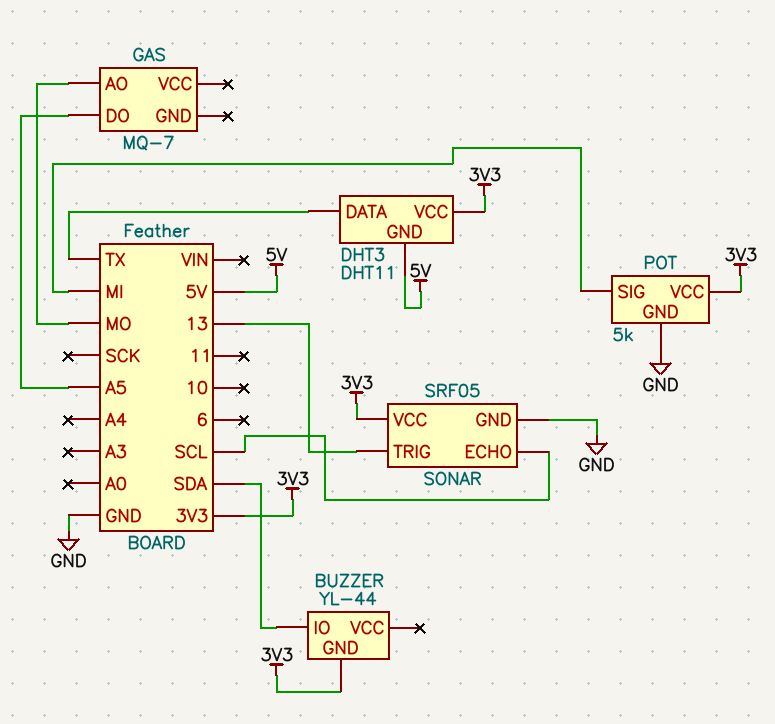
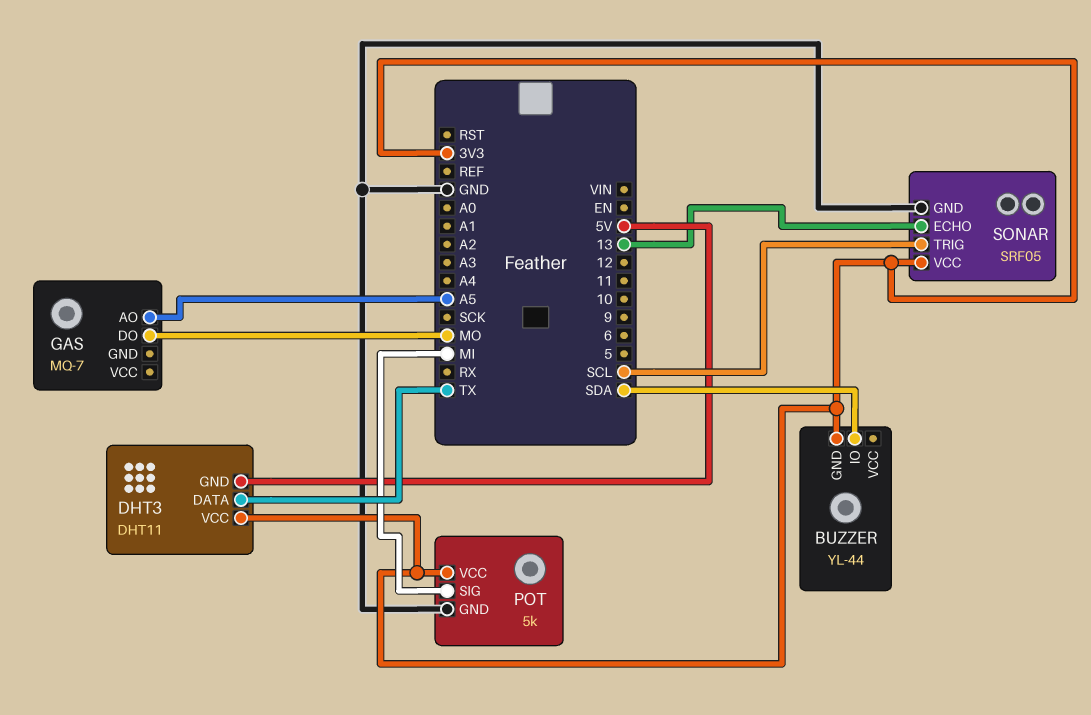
GAS pin AO: MO -> A5
GAS pin DO: A5 -> MO
SONAR pin ECHO: SCL -> 13
SONAR pin TRIG: 13 -> SCL

